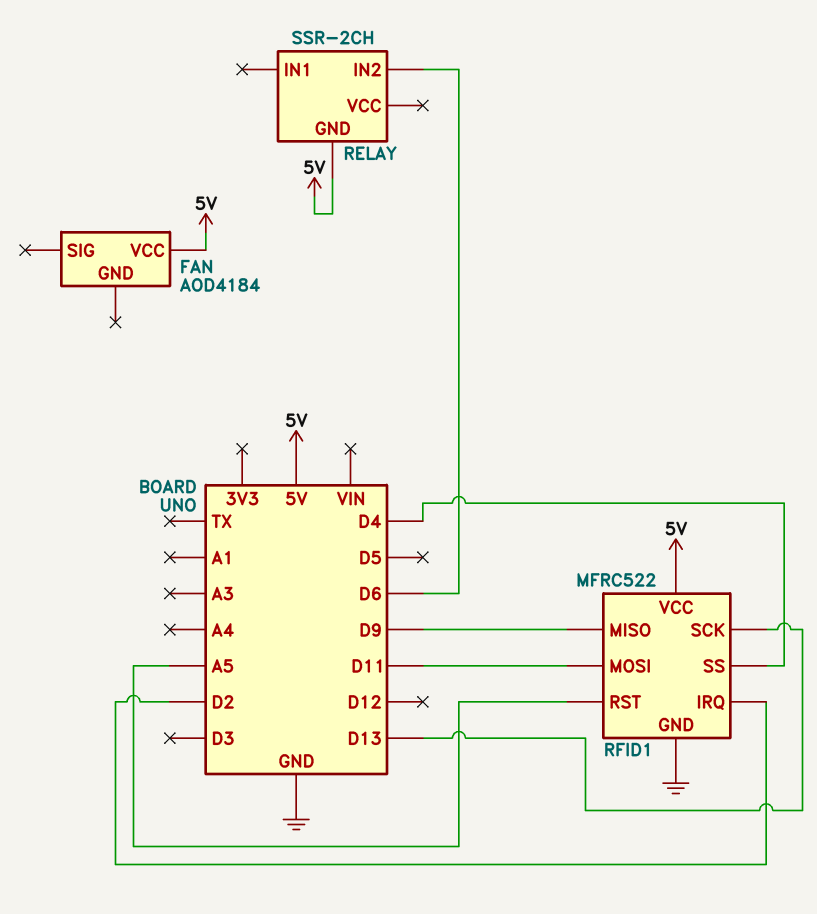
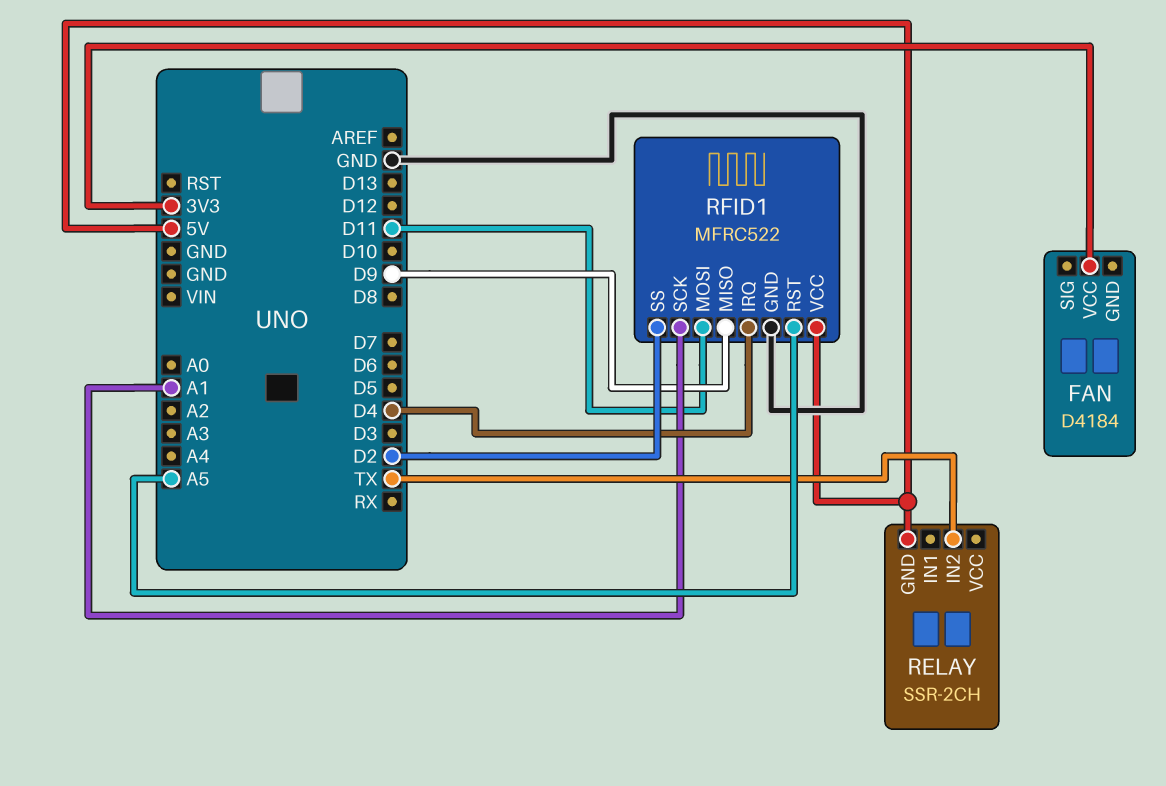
FAN: AOD4184 -> D4184
FAN pin VCC: 5V -> 3V3
RELAY pin IN2: D6 -> TX
RFID1 pin IRQ: D2 -> D4
RFID1 pin SCK: D13 -> A1
RFID1 pin SS: D4 -> D2

